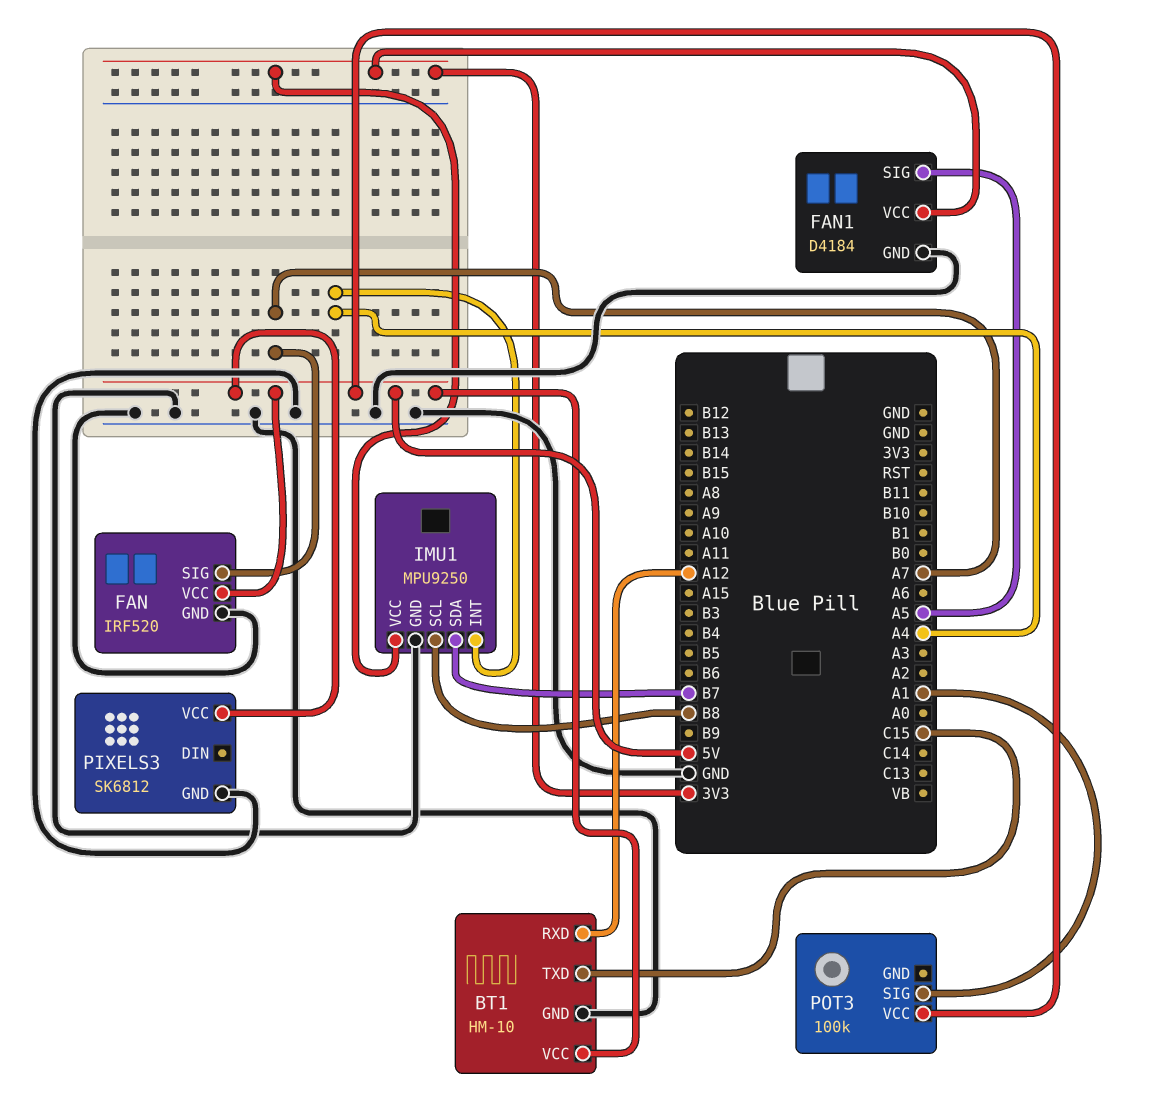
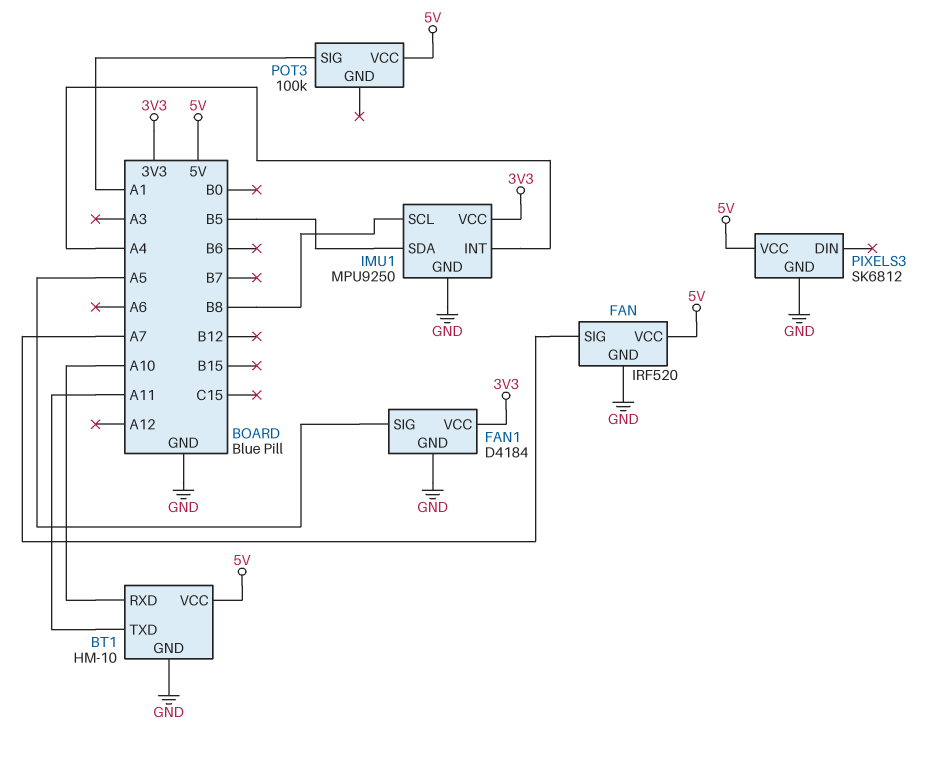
BT1 pin RXD: A12 -> A10
BT1 pin TXD: C15 -> A11
IMU1 pin SDA: B7 -> B5

